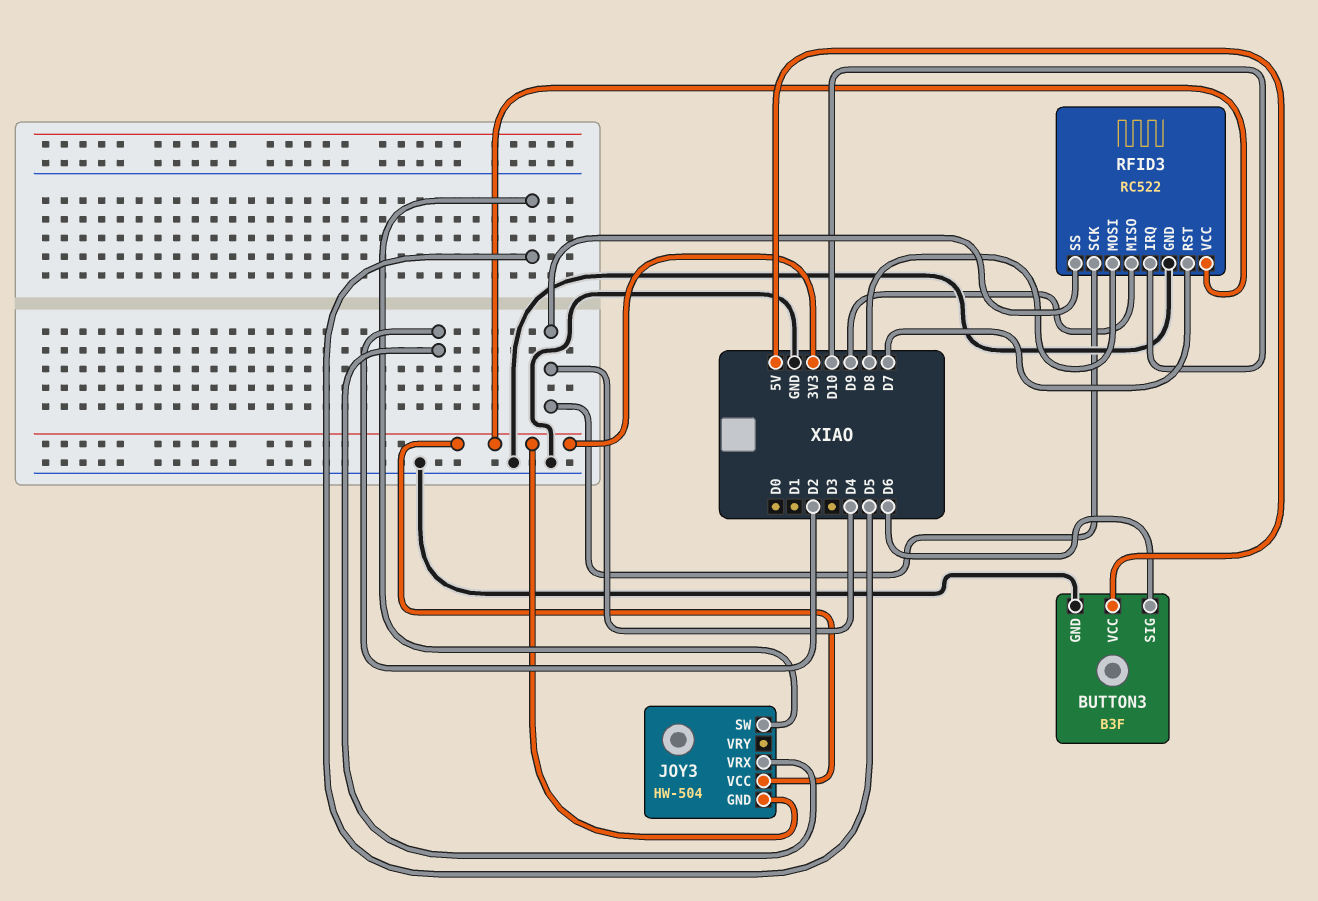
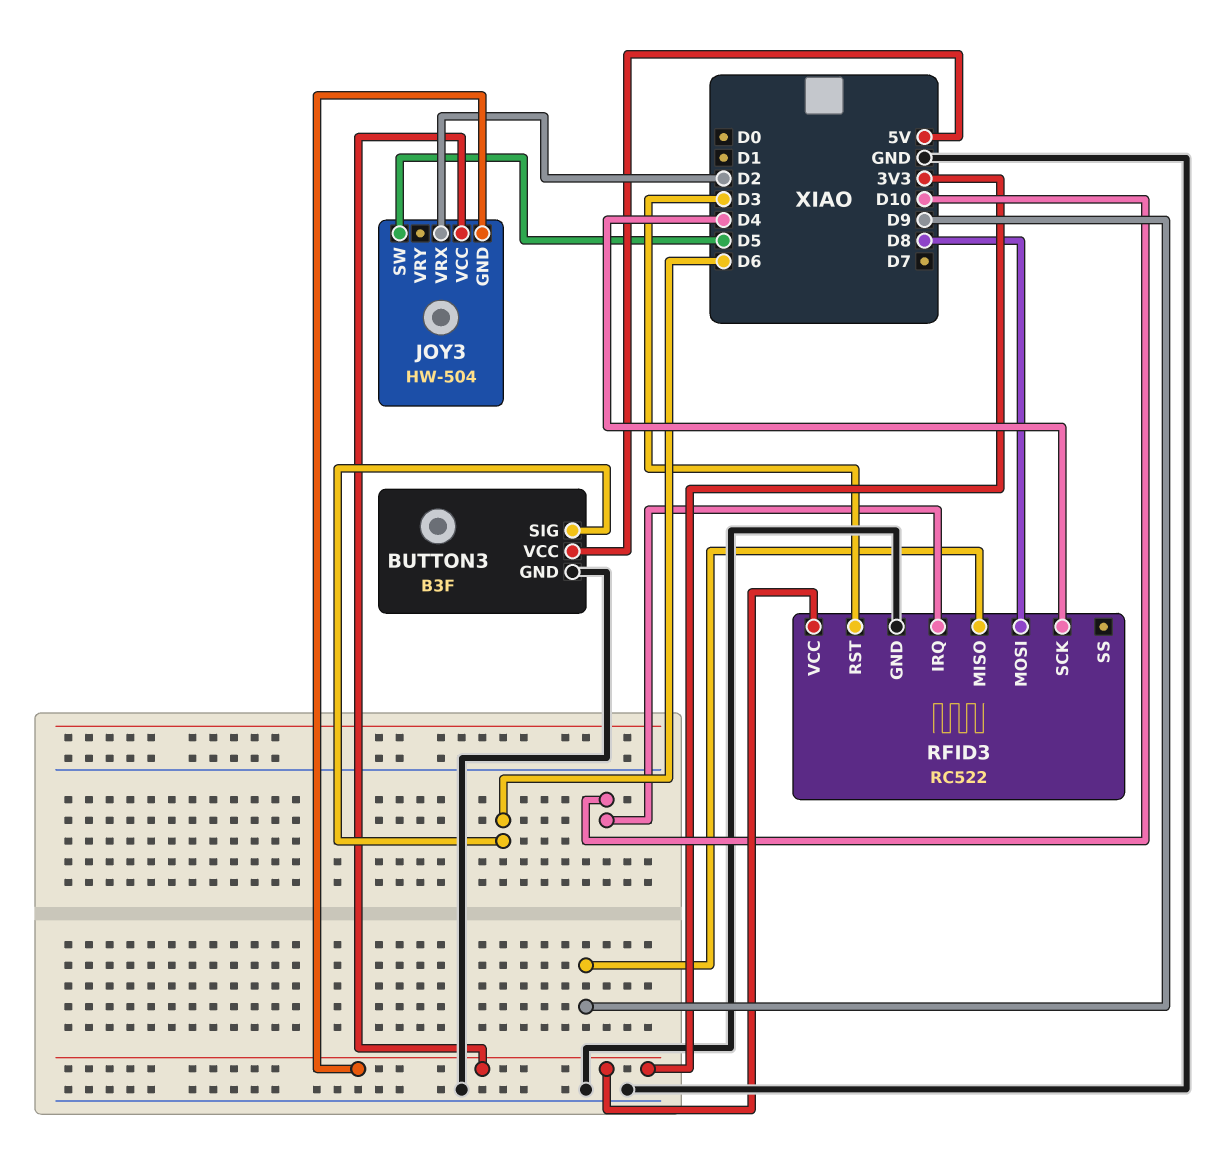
RFID3 pin RST: D7 -> D3
RFID3 pin SS: D4 -> none

